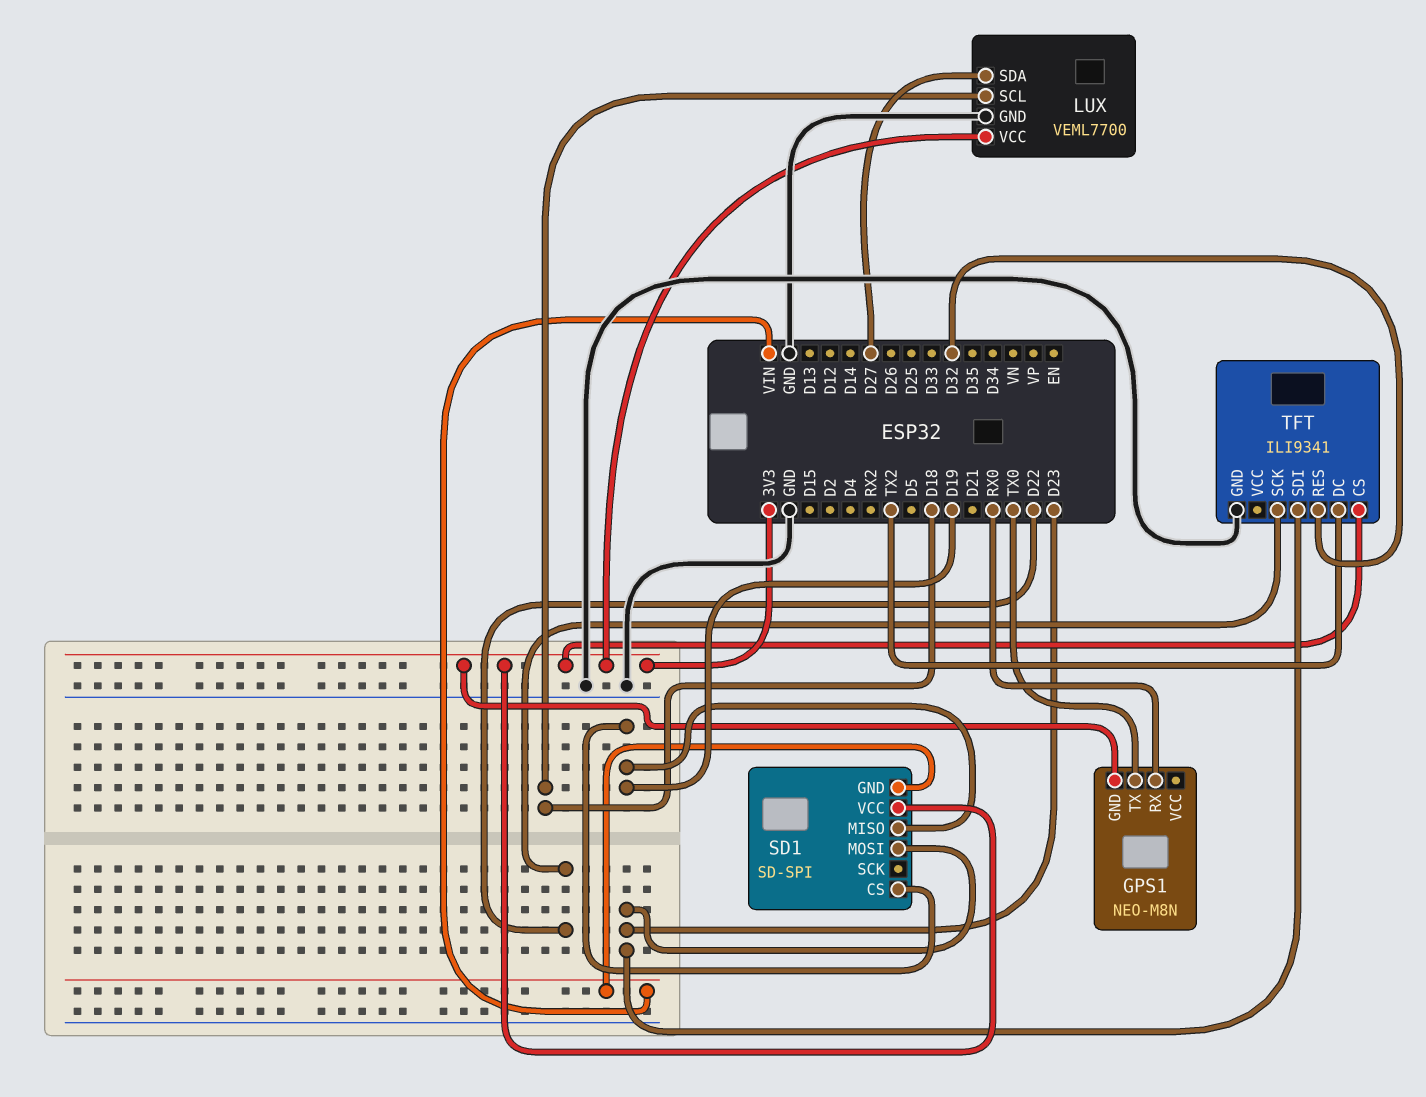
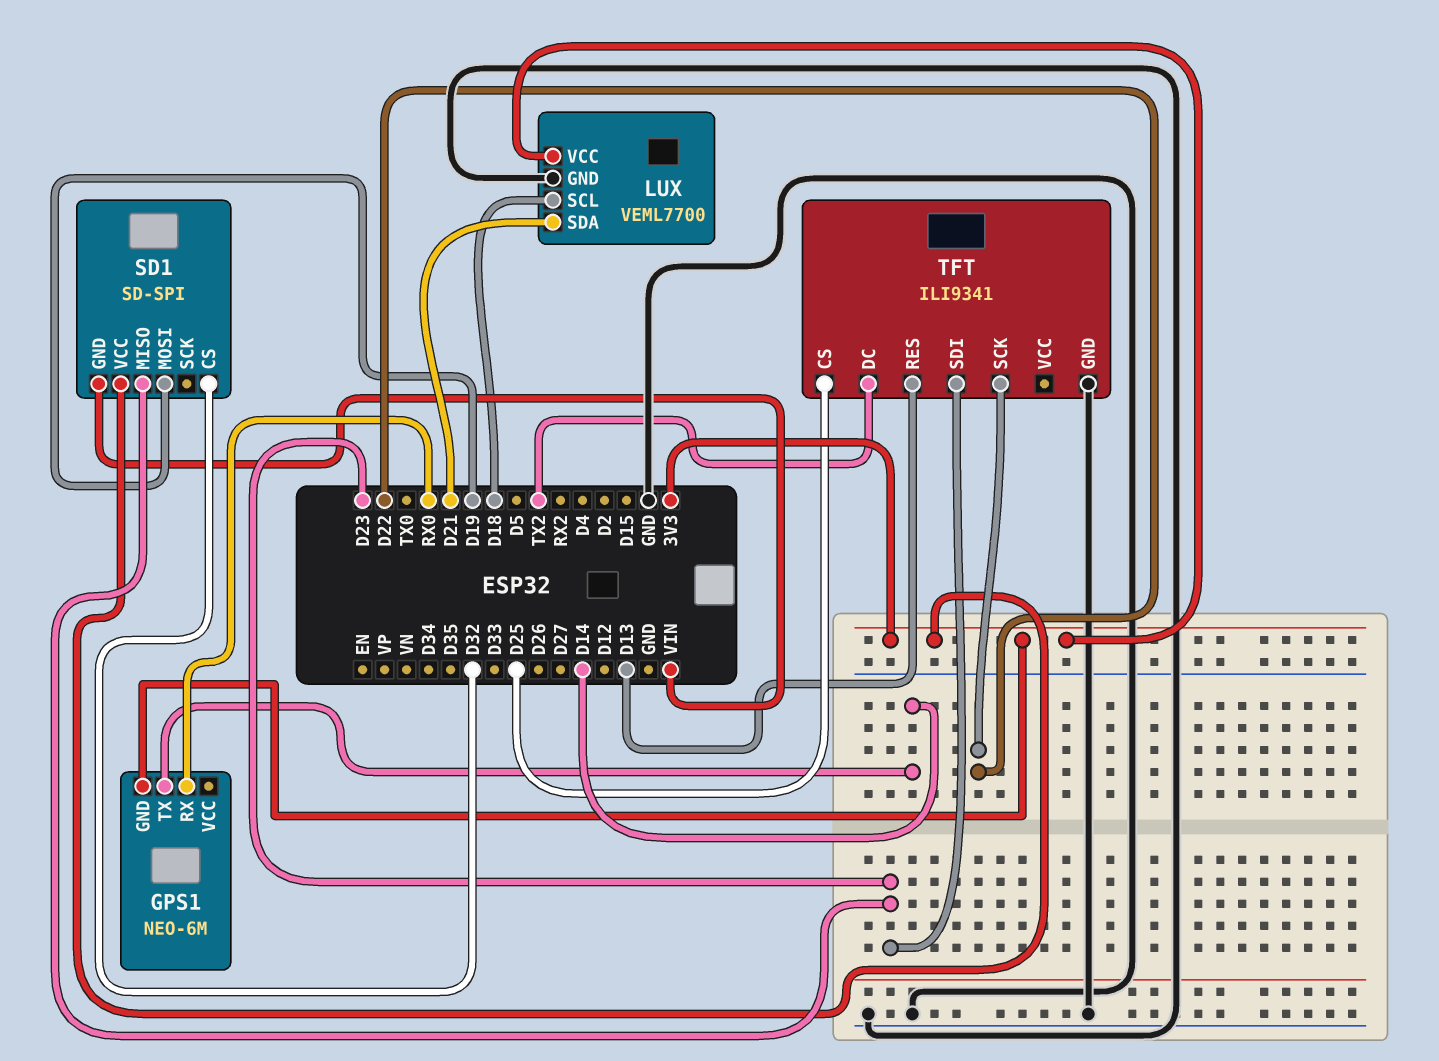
GPS1: NEO-M8N -> NEO-6M
GPS1 pin TX: TX0 -> D14
LUX pin SDA: D27 -> D21
SD1 pin CS: D19 -> D32
SD1 pin MISO: D19 -> D23
SD1 pin MOSI: D23 -> D19
TFT pin CS: 3V3 -> D25
TFT pin RES: D32 -> D13

